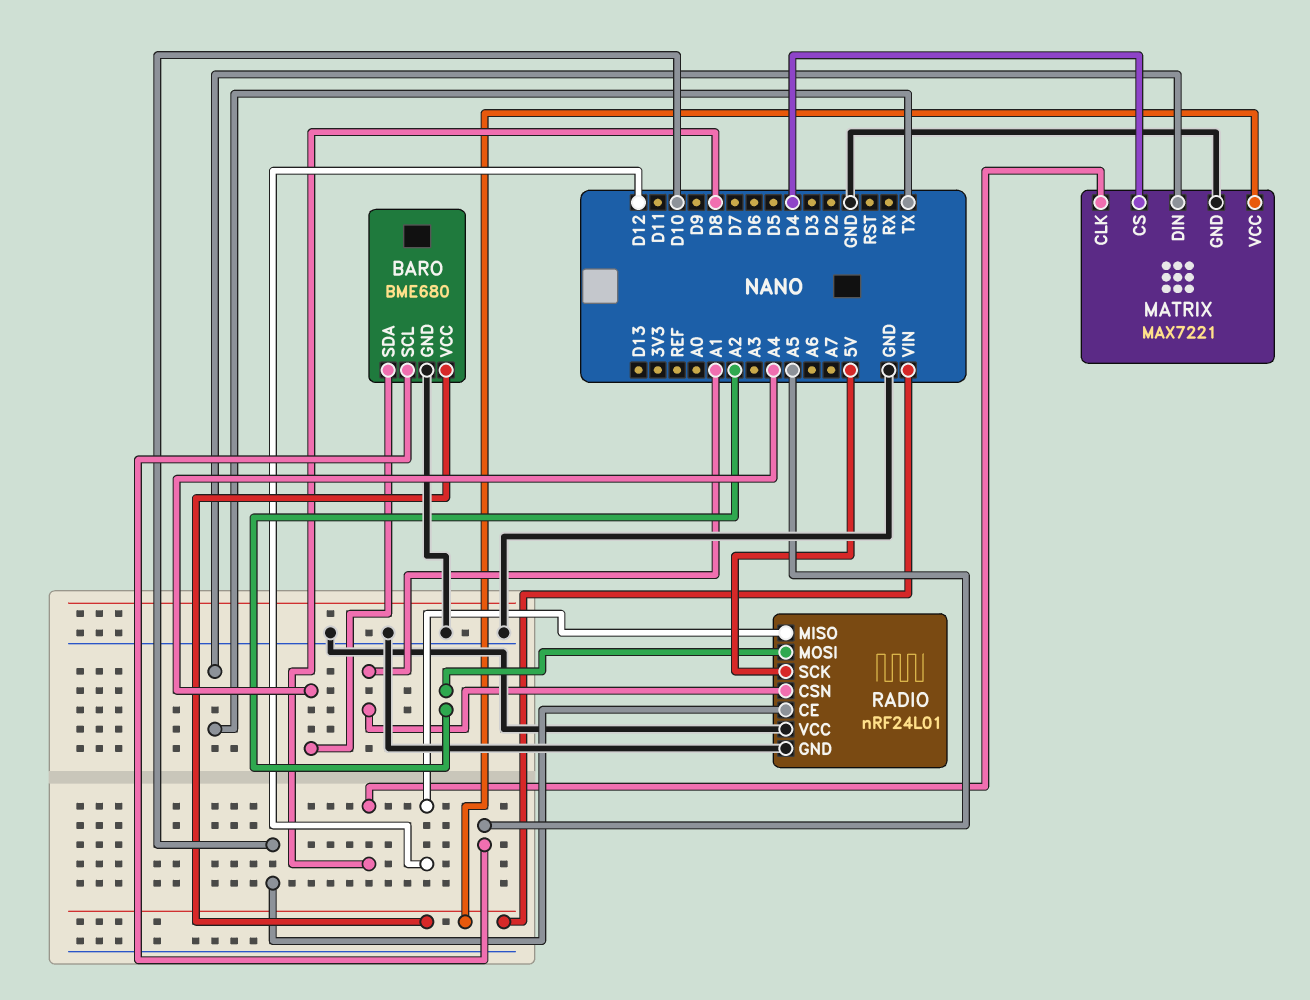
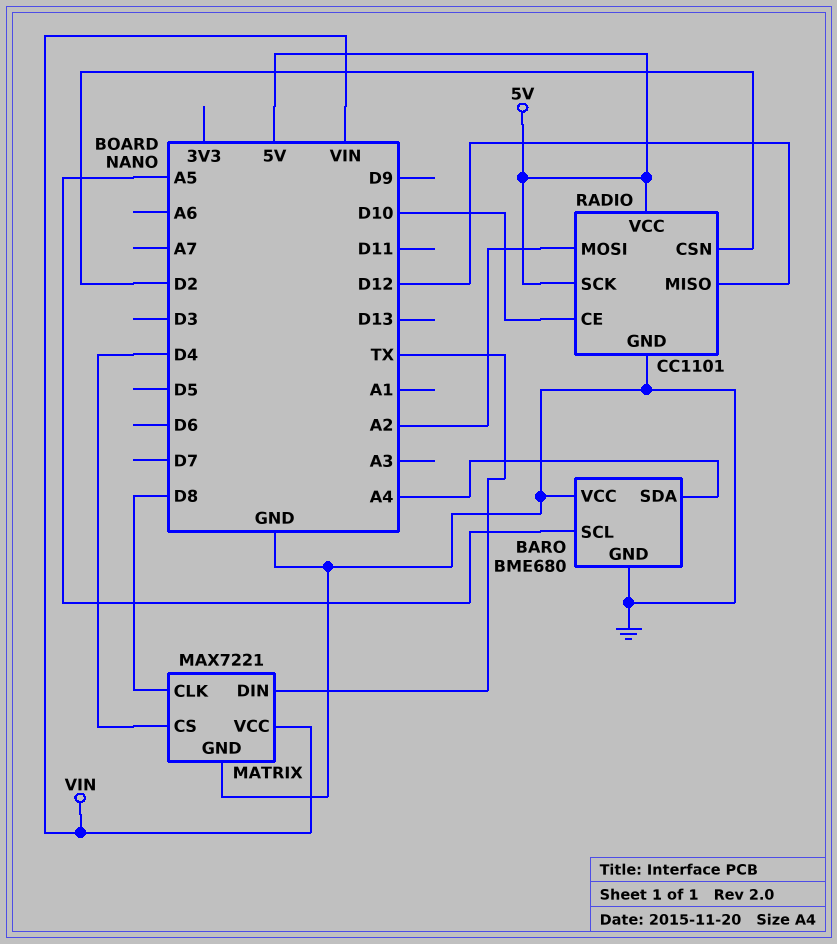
BARO pin VCC: VIN -> GND
RADIO: nRF24L01 -> CC1101
RADIO pin CSN: A1 -> D2
RADIO pin VCC: GND -> 5V

